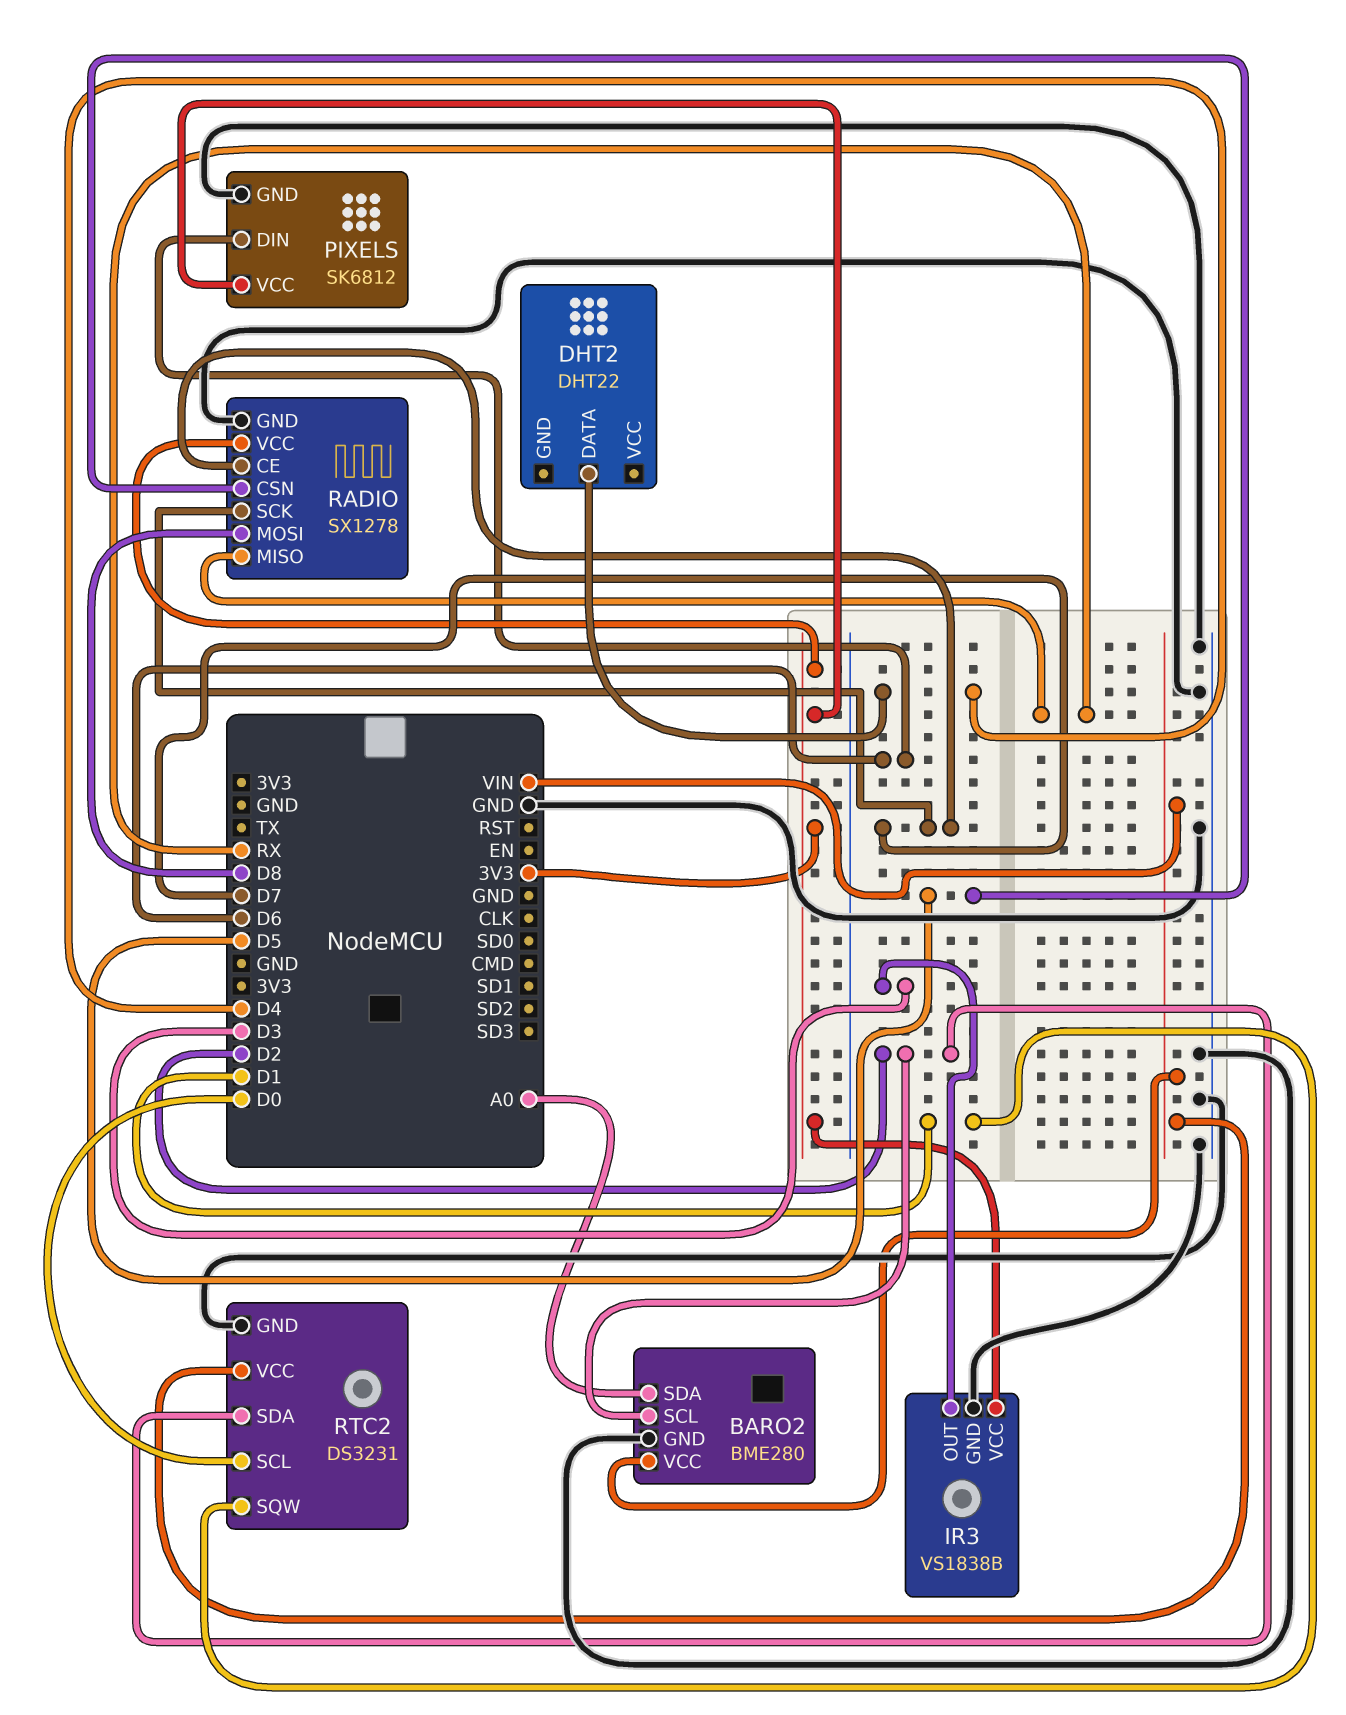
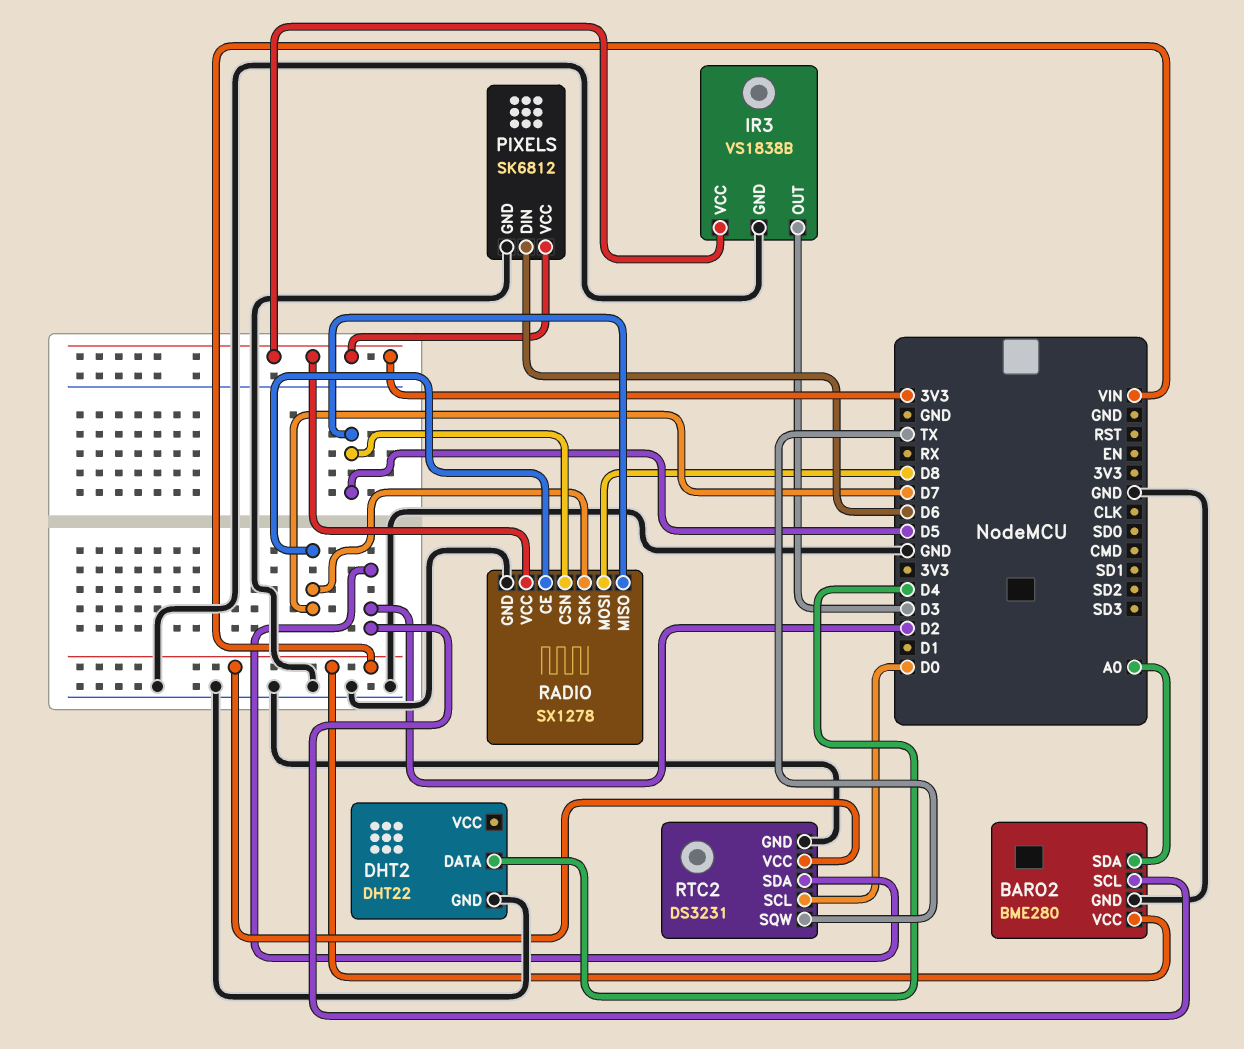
DHT2 pin GND: none -> GND
RADIO pin MISO: RX -> D5
RTC2 pin SQW: D1 -> TX

